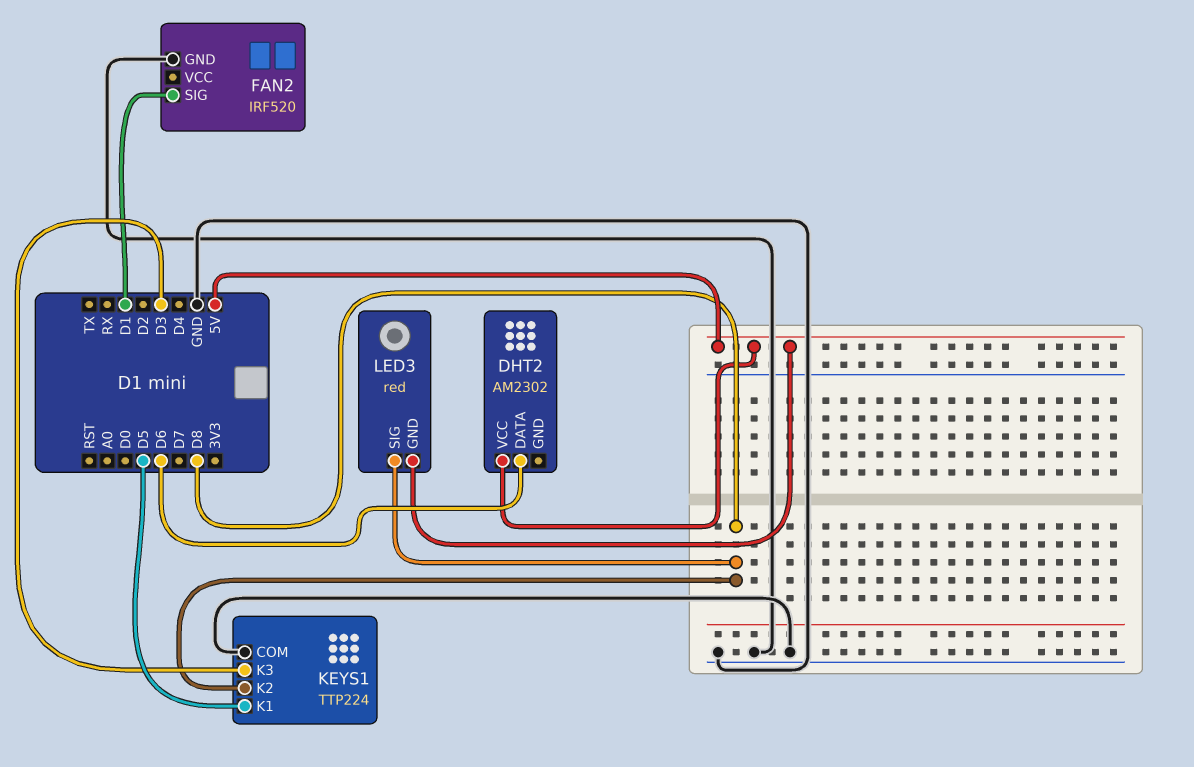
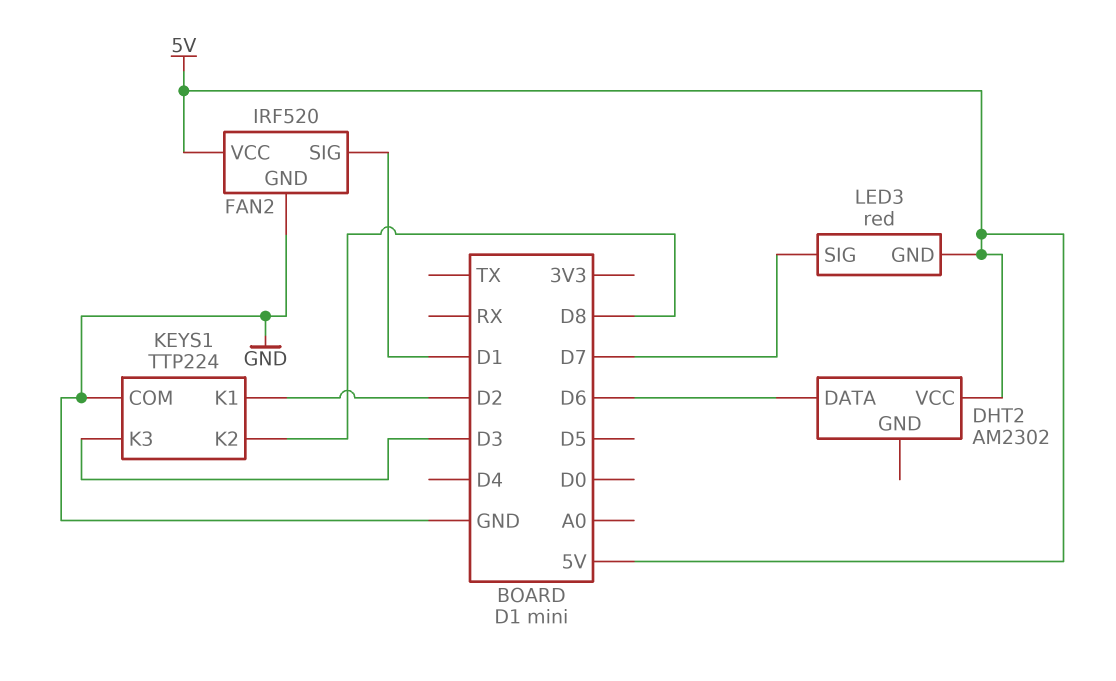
FAN2 pin VCC: none -> 5V
KEYS1 pin K1: D5 -> D2
LED3 pin SIG: D8 -> D7

